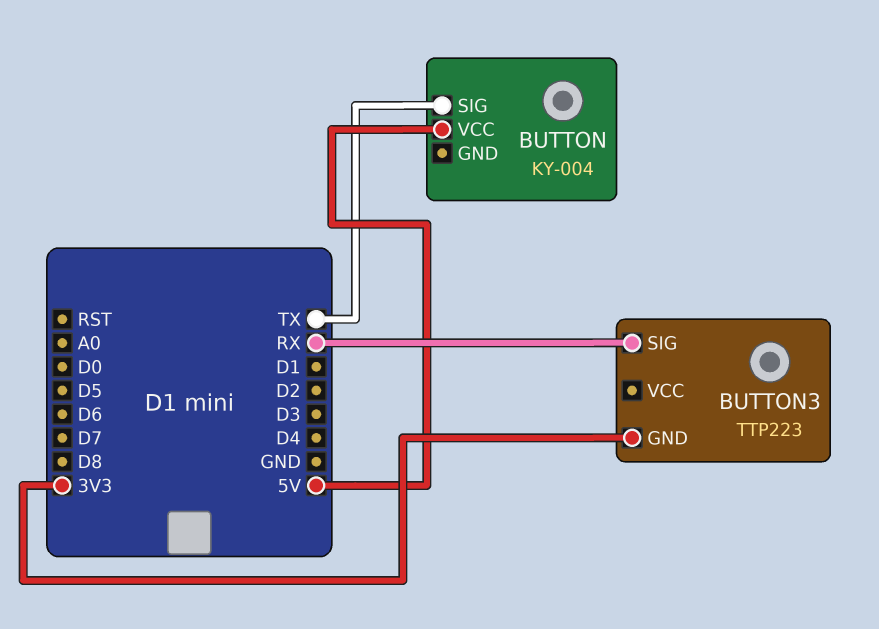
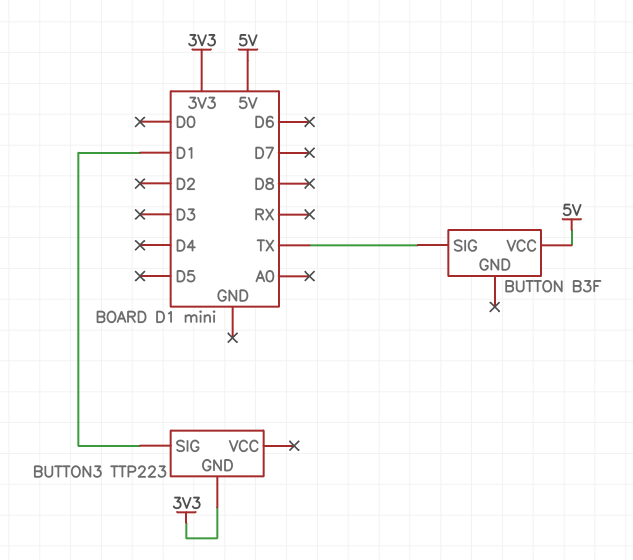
BUTTON: KY-004 -> B3F
BUTTON3 pin SIG: RX -> D1

